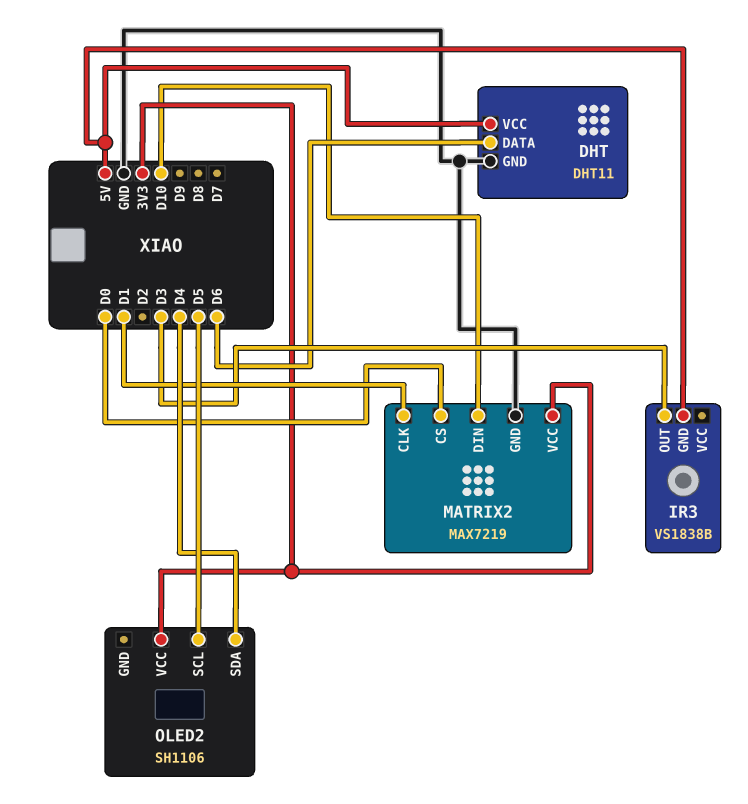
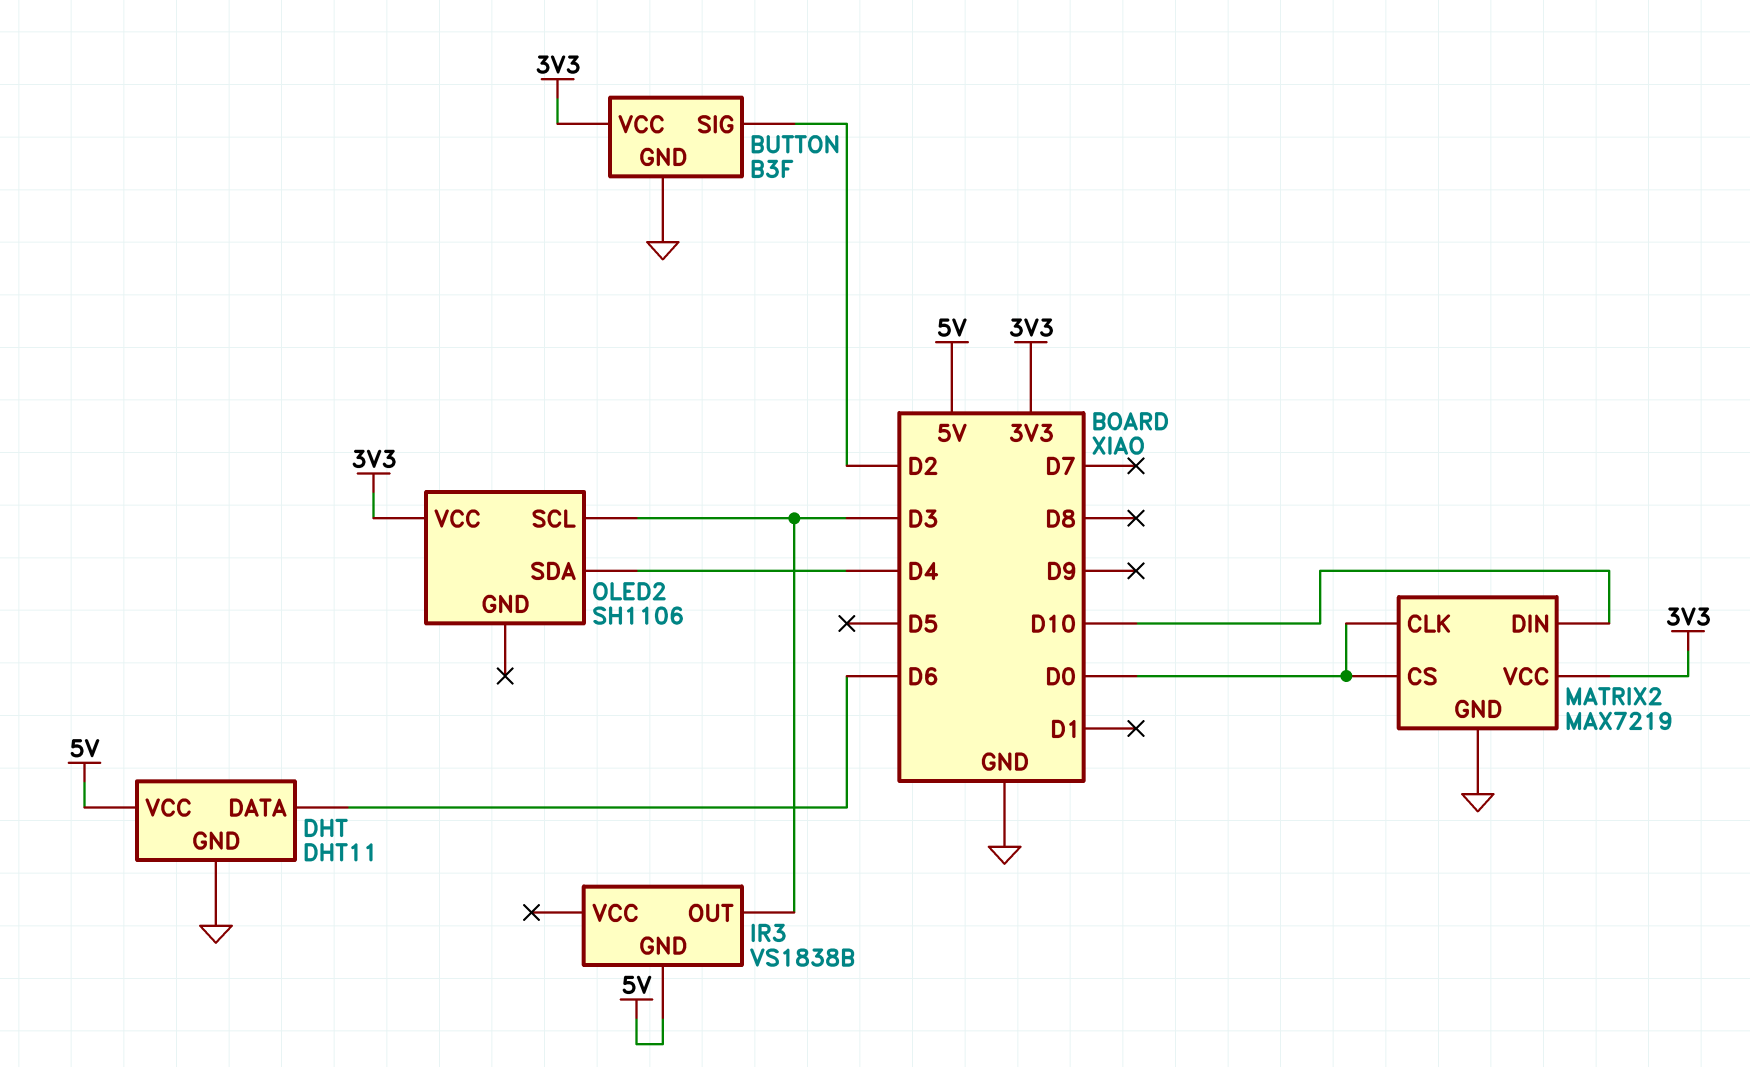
BUTTON: none -> B3F
BUTTON pin GND: none -> GND
BUTTON pin SIG: none -> D2
BUTTON pin VCC: none -> 3V3
MATRIX2 pin CLK: D1 -> D0
OLED2 pin SCL: D5 -> D3

